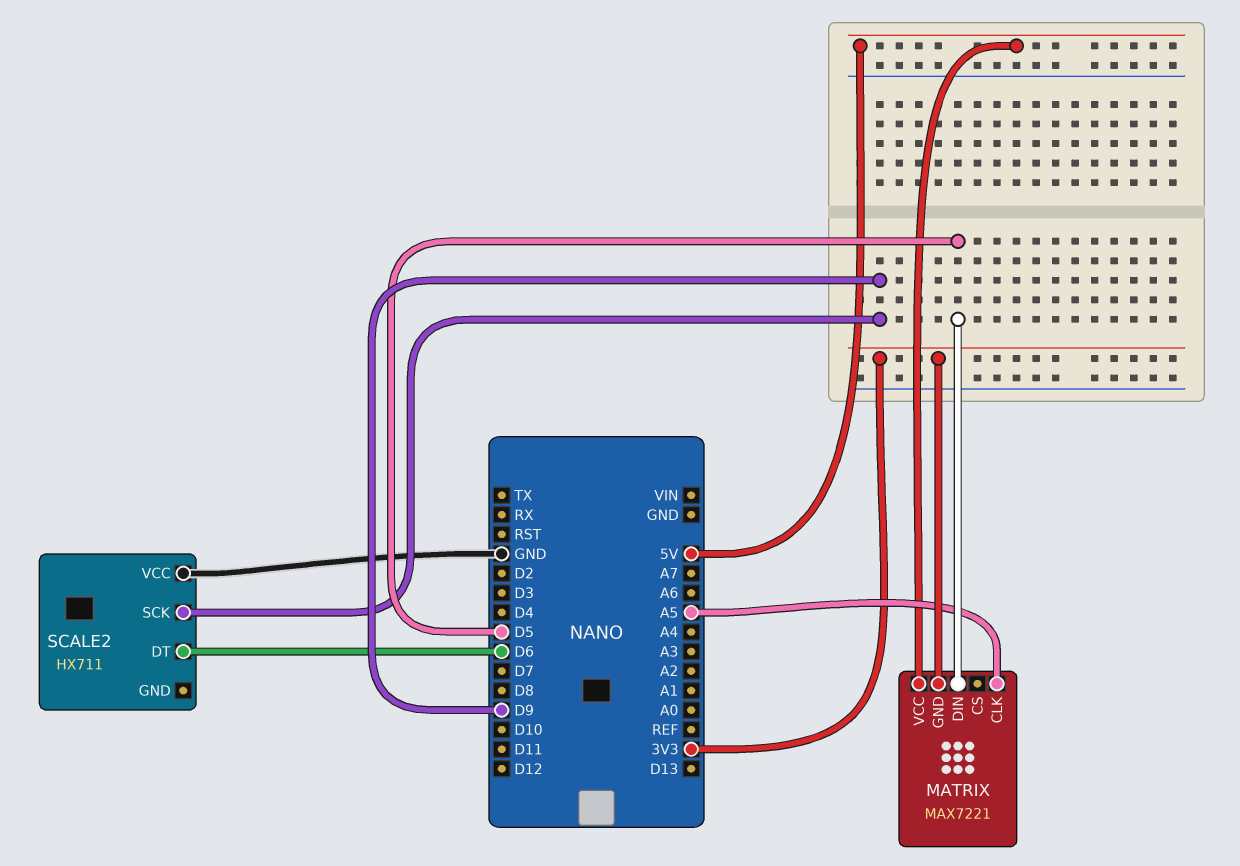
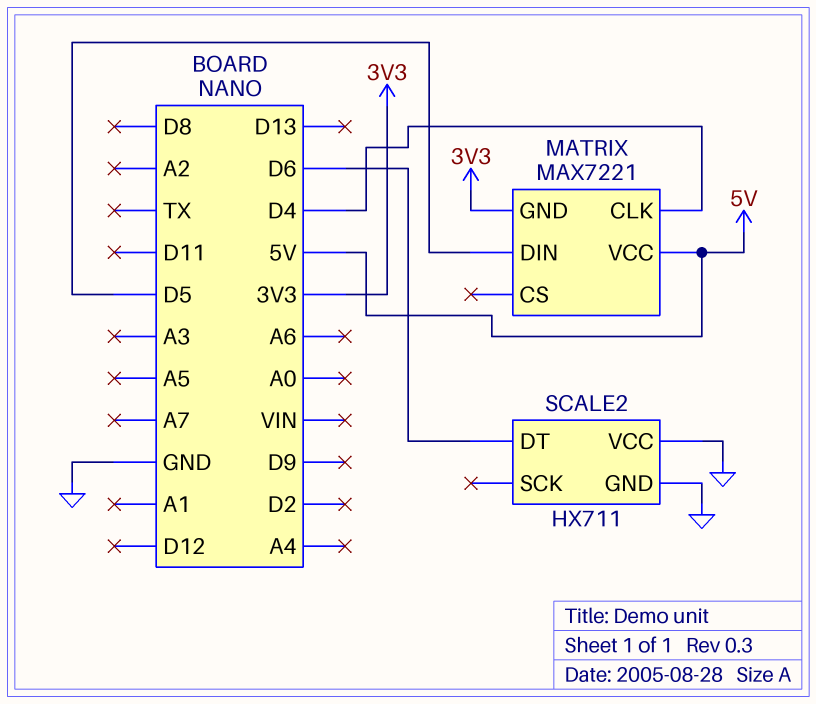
MATRIX pin CLK: A5 -> D4
SCALE2 pin GND: none -> GND
SCALE2 pin SCK: D9 -> none

